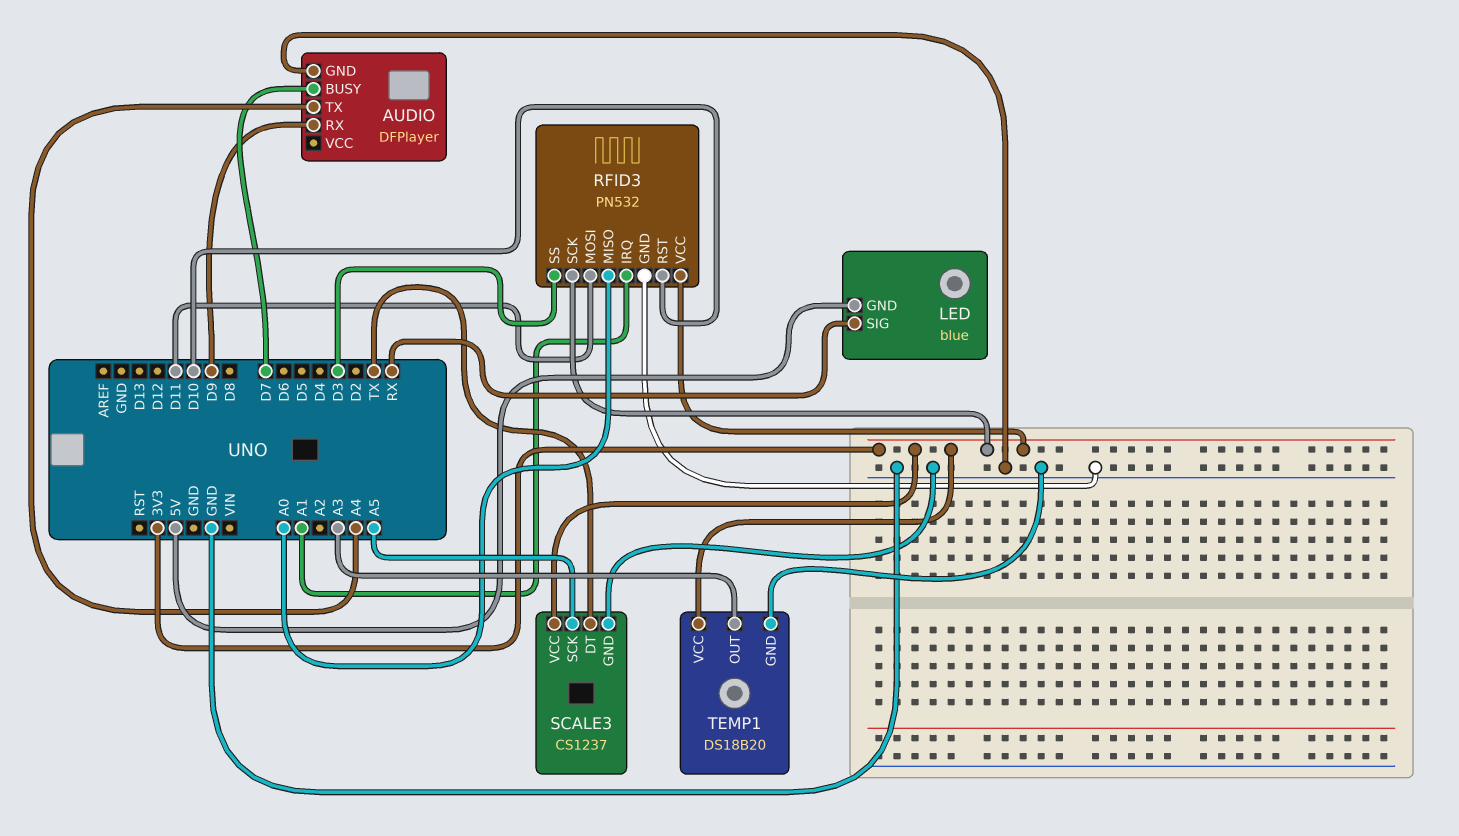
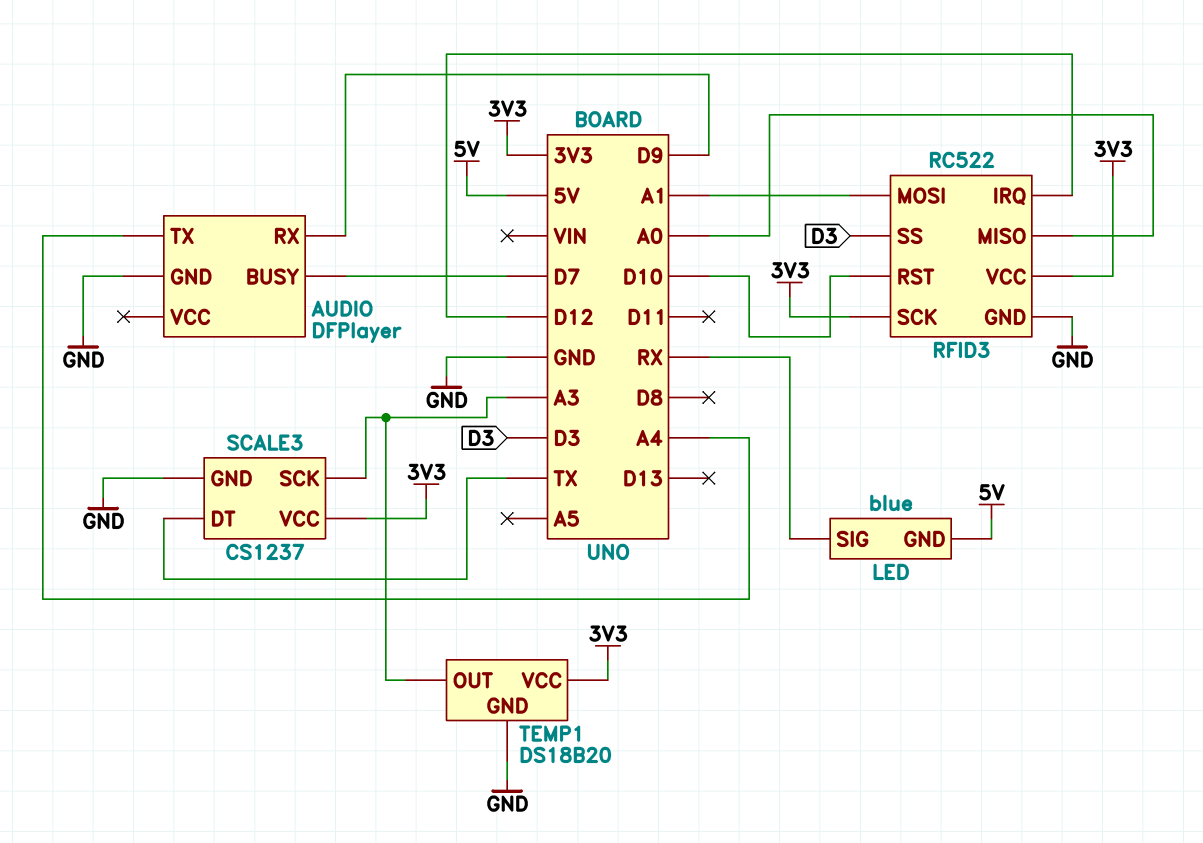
RFID3: PN532 -> RC522
RFID3 pin IRQ: A1 -> D12
RFID3 pin MOSI: D11 -> A1
SCALE3 pin SCK: A5 -> A3

